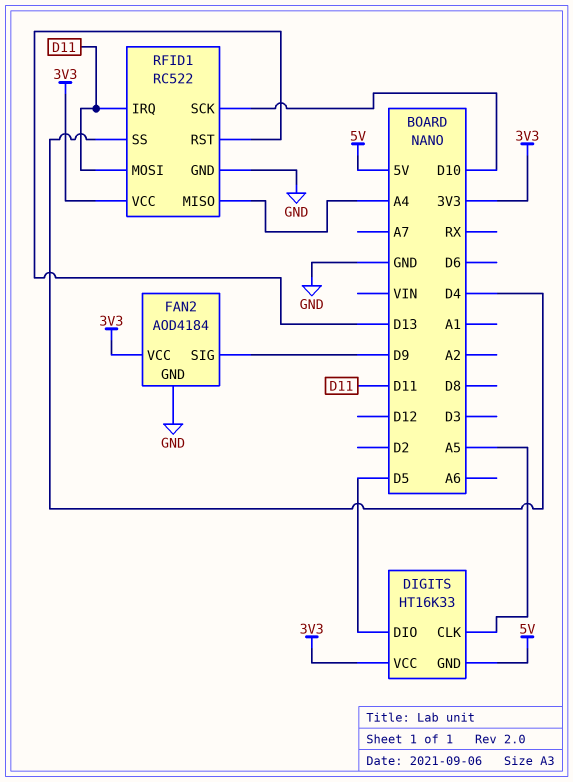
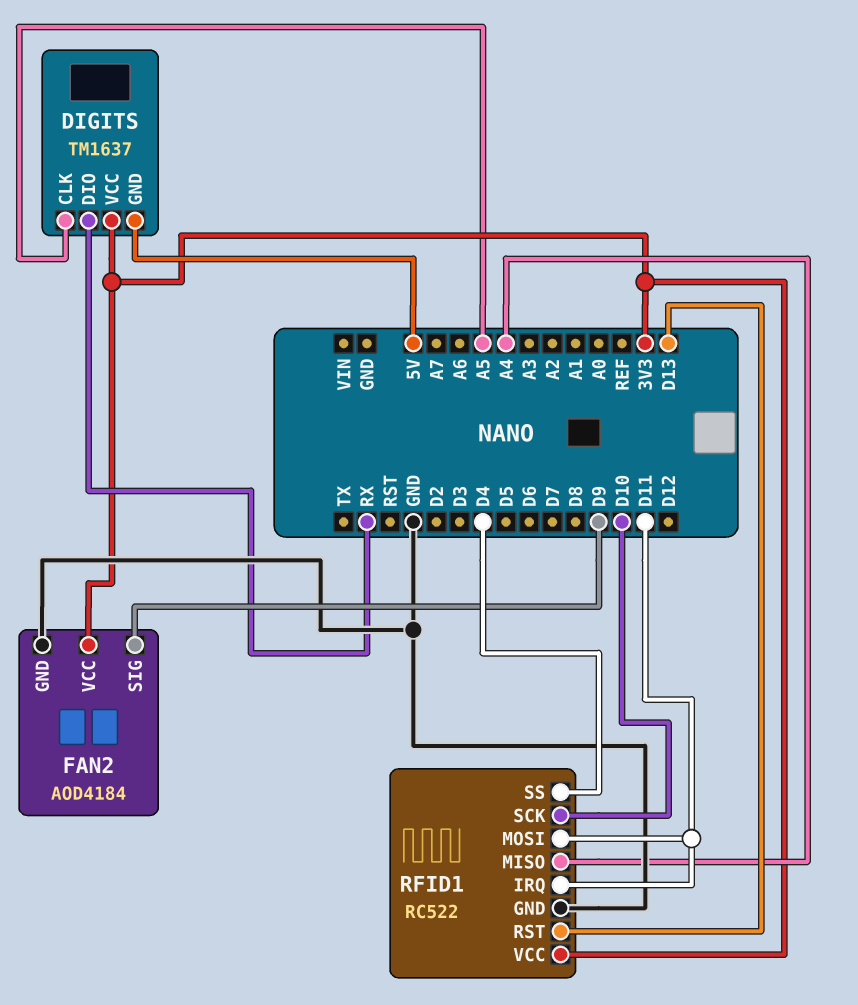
DIGITS: HT16K33 -> TM1637
DIGITS pin DIO: D5 -> RX

